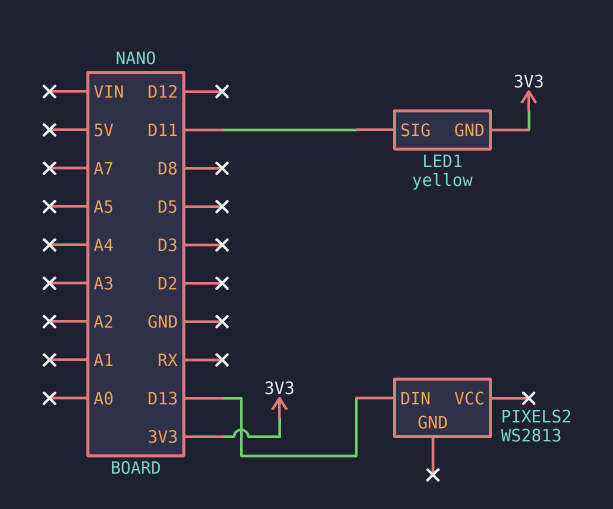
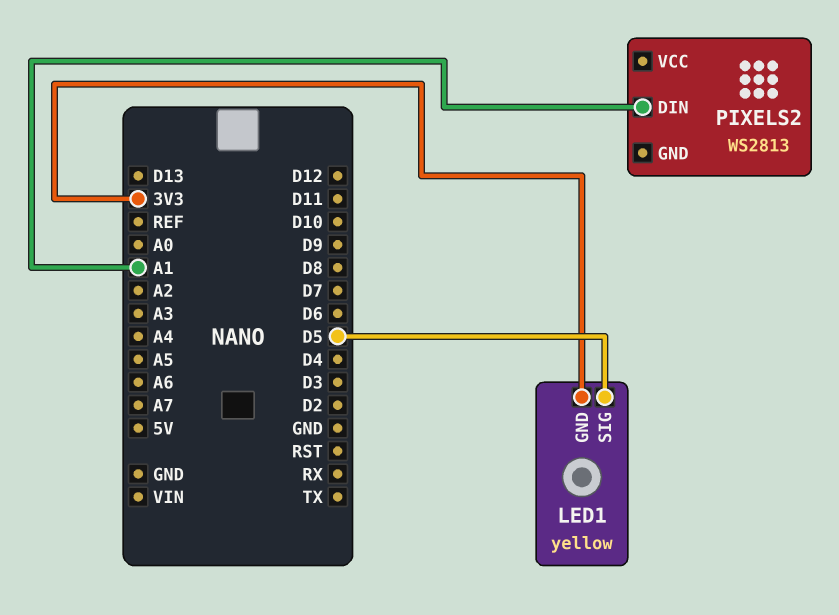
LED1 pin SIG: D11 -> D5
PIXELS2 pin DIN: D13 -> A1

